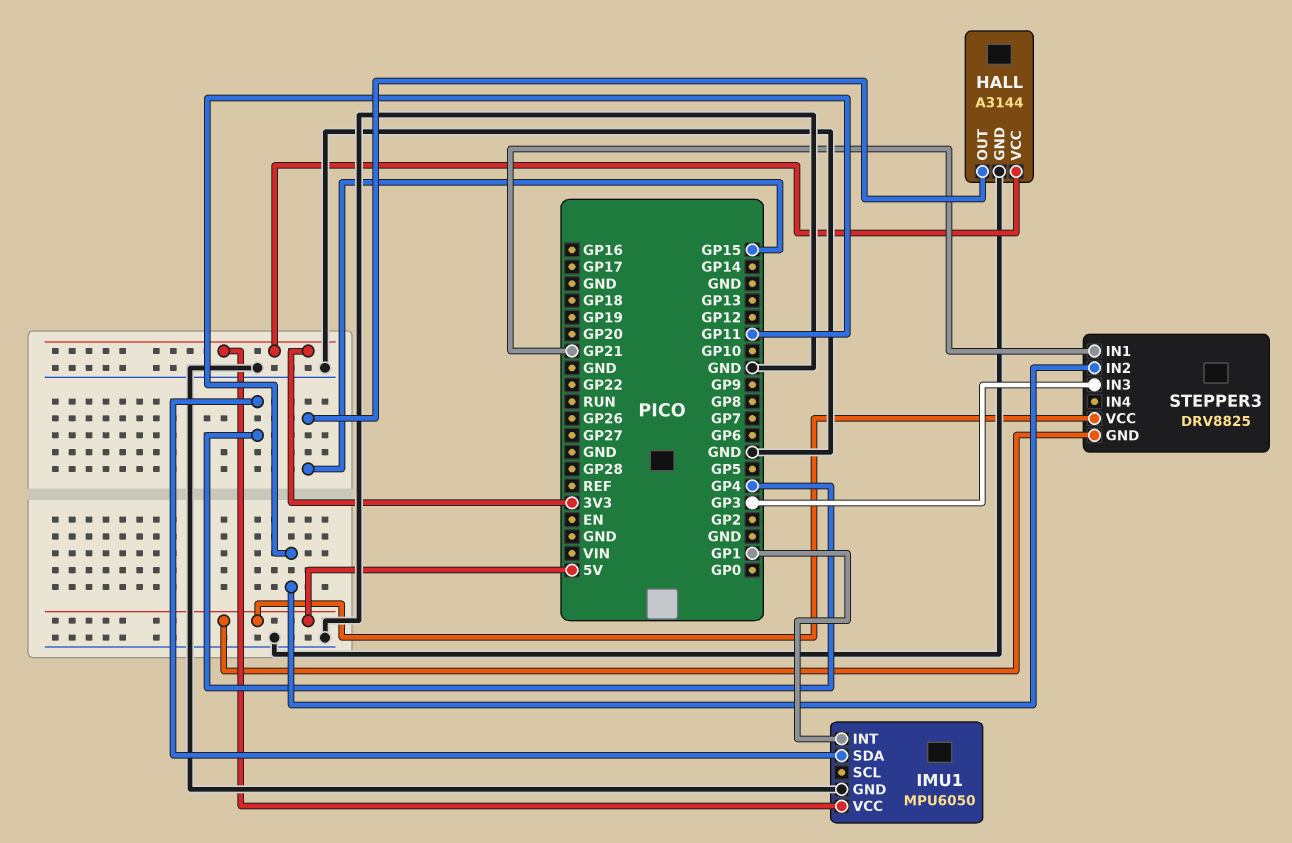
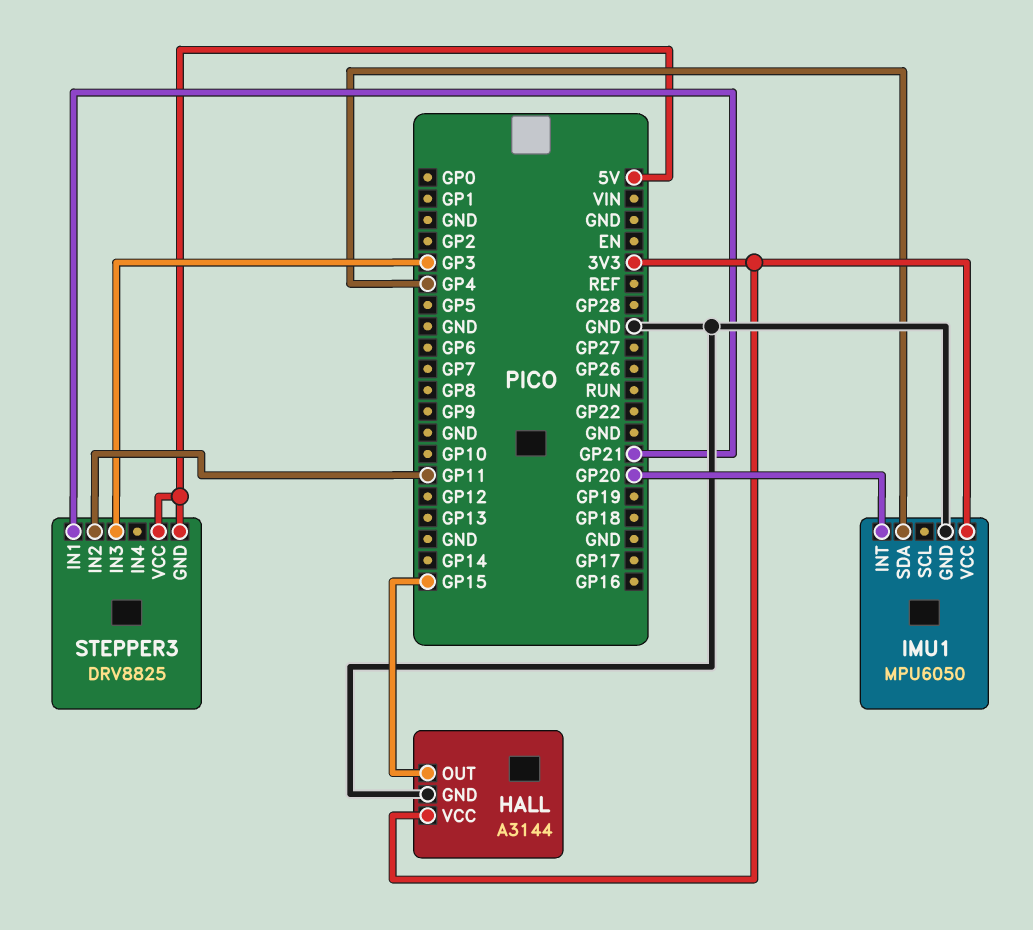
IMU1 pin INT: GP1 -> GP20

